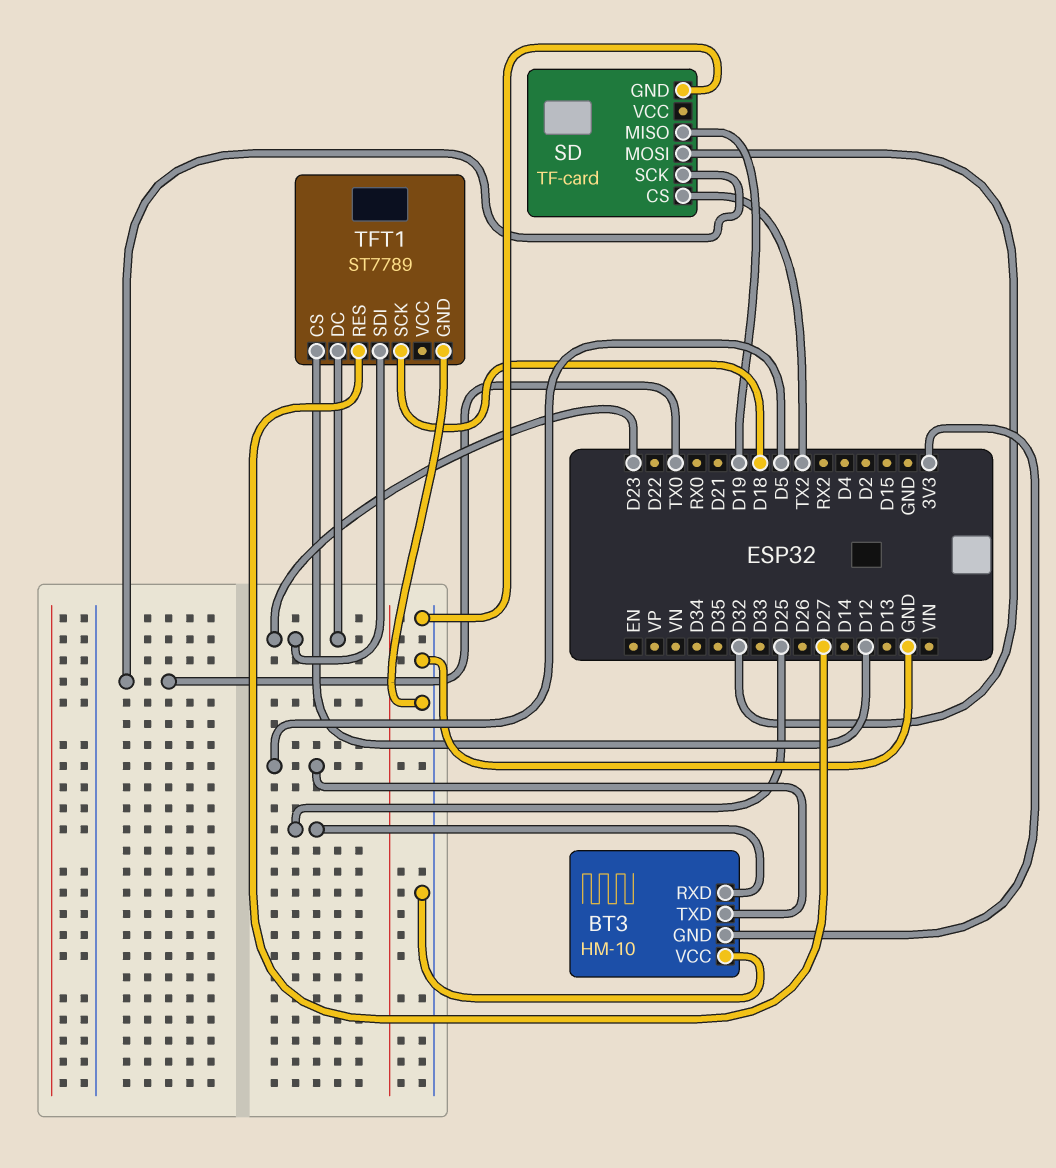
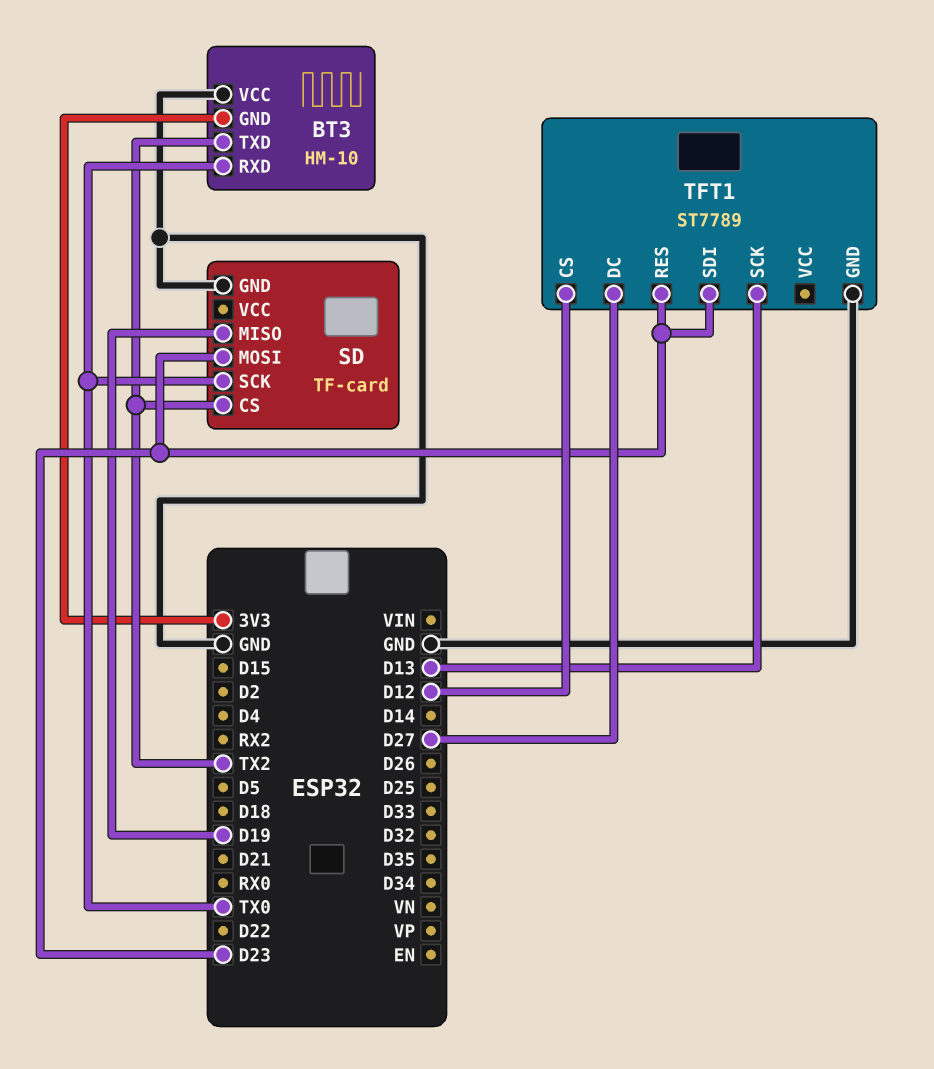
BT3 pin RXD: D25 -> TX0
BT3 pin TXD: D5 -> TX2
SD pin MOSI: D32 -> D23
TFT1 pin DC: D23 -> D27
TFT1 pin RES: D27 -> D23
TFT1 pin SCK: D18 -> D13

